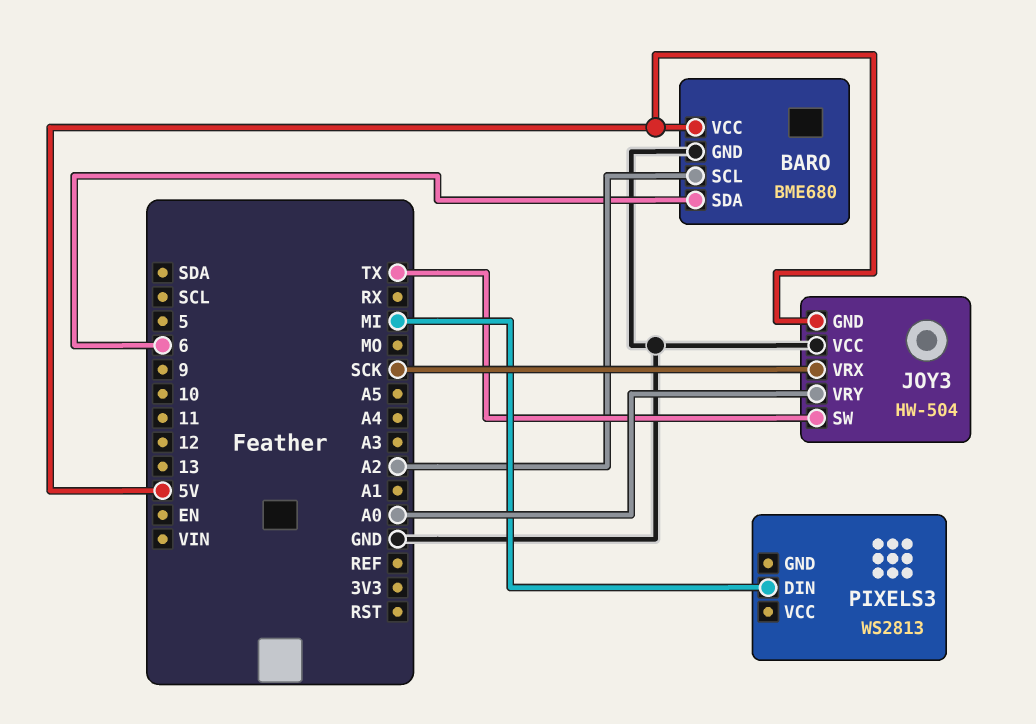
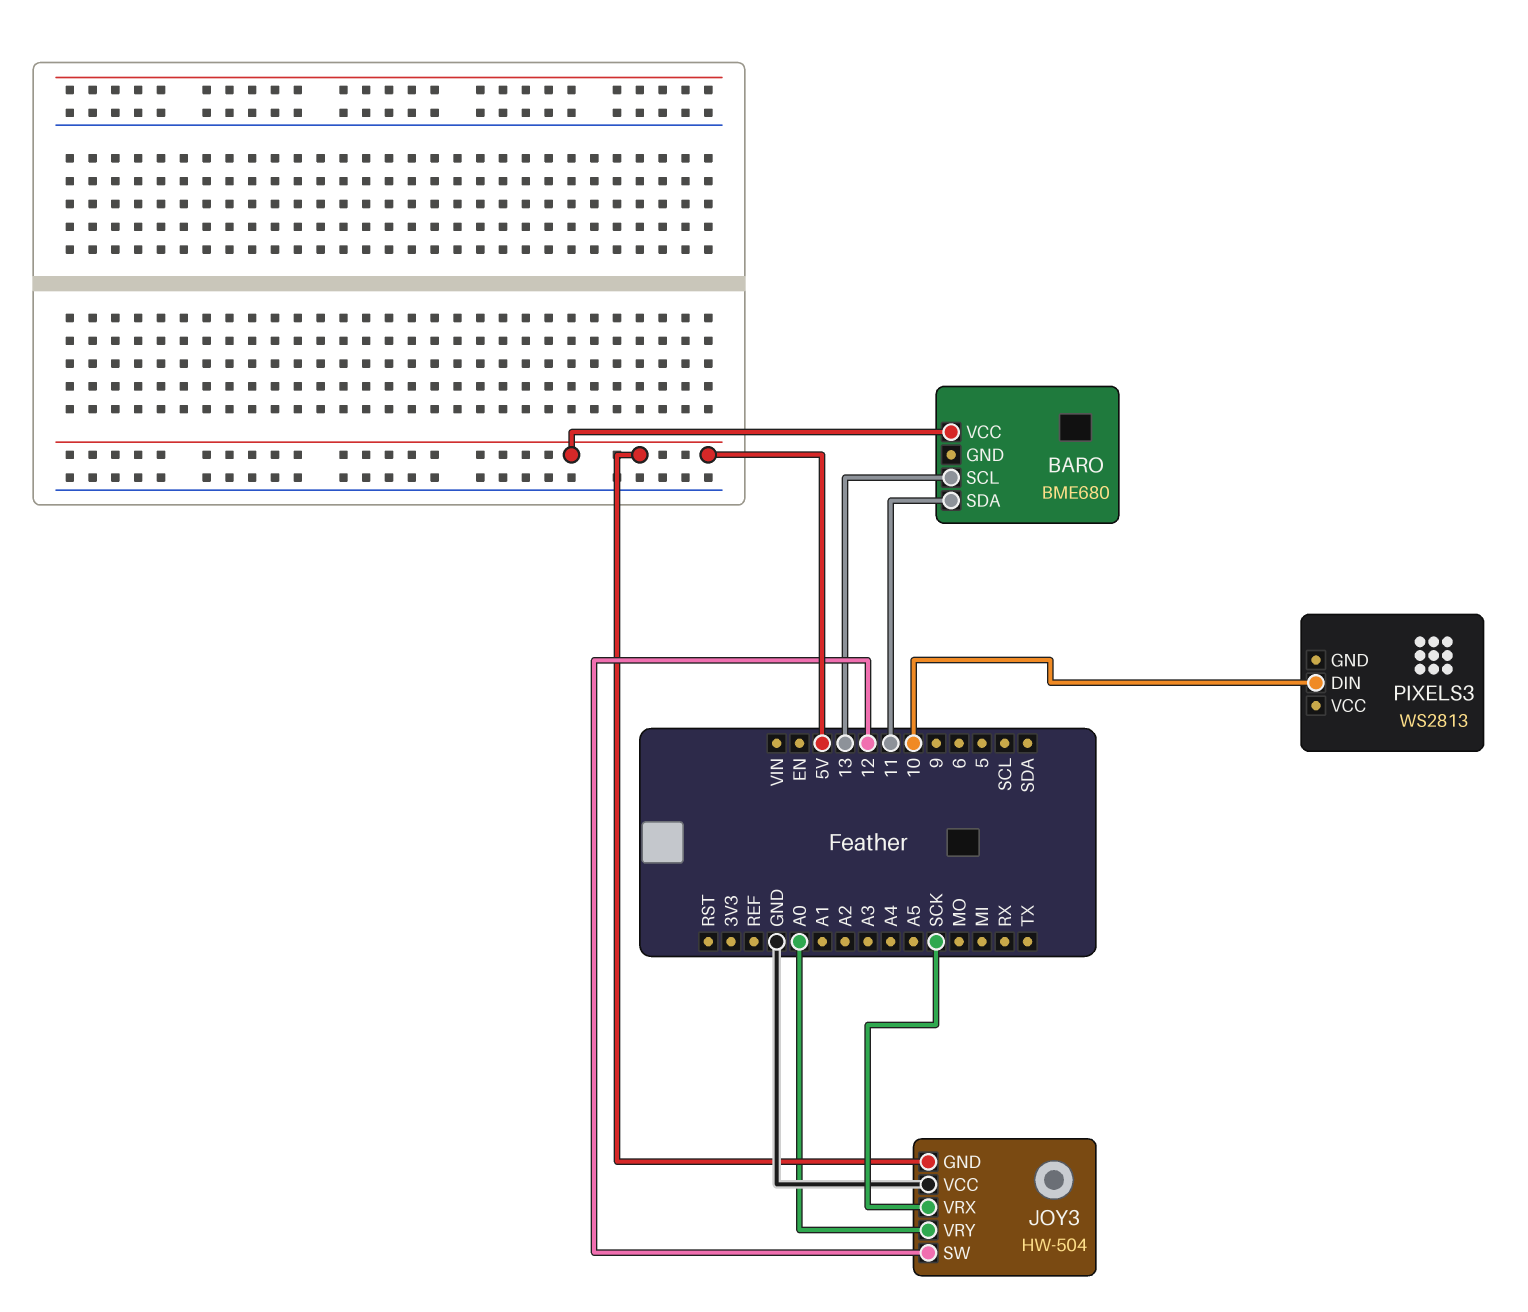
BARO pin GND: GND -> none
BARO pin SCL: A2 -> 13
BARO pin SDA: 6 -> 11
JOY3 pin SW: TX -> 12
PIXELS3 pin DIN: MI -> 10

